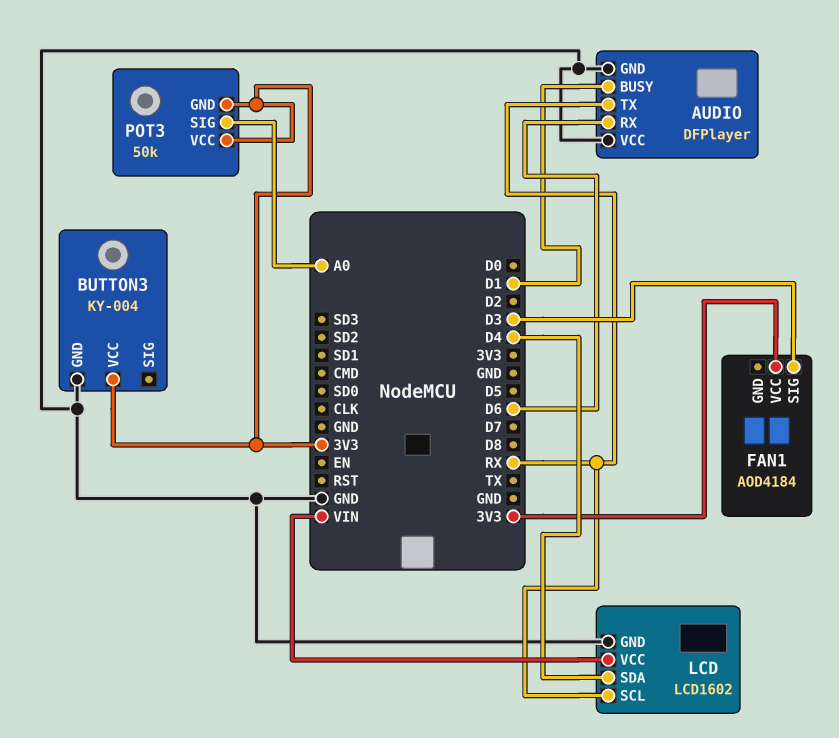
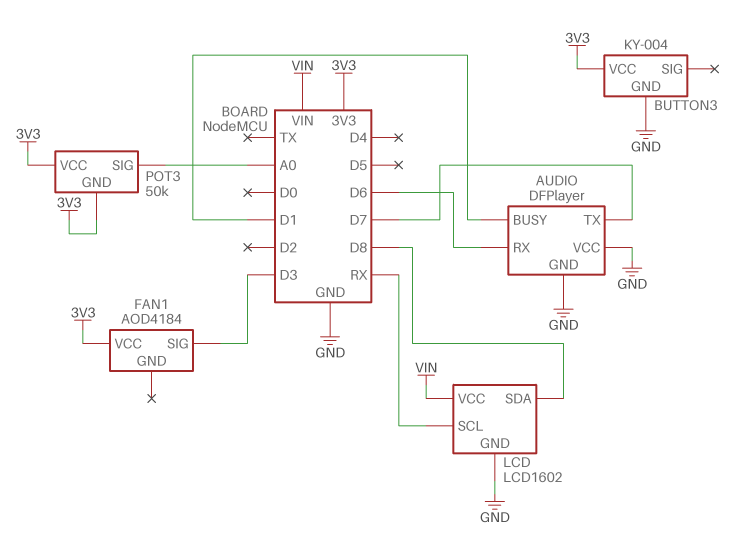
AUDIO pin TX: RX -> D7
LCD pin SDA: D4 -> D8

